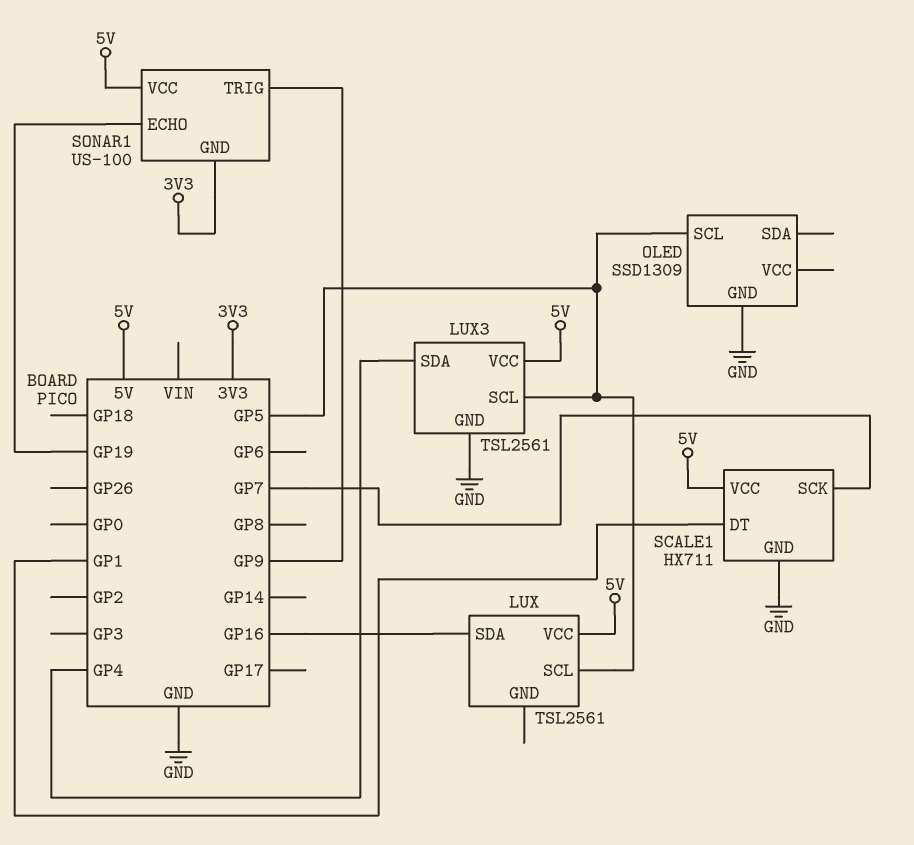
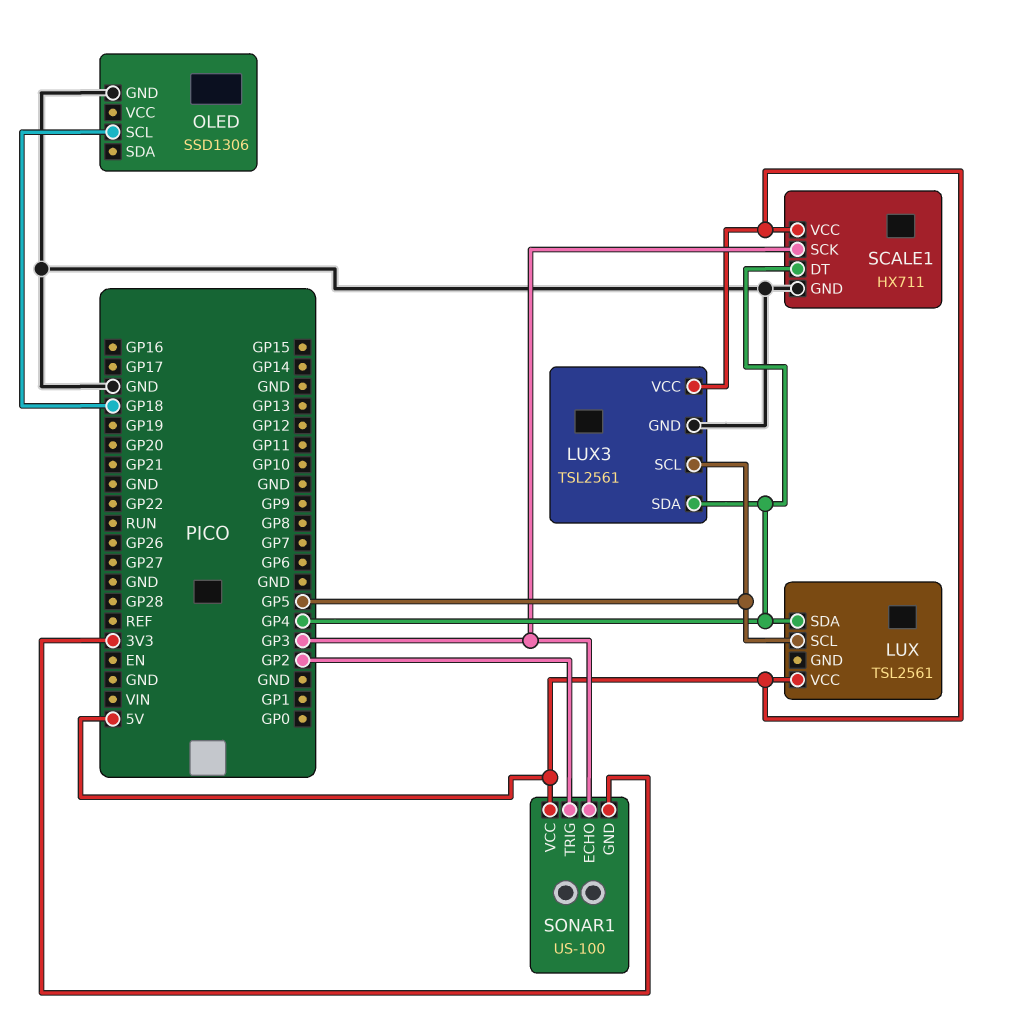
LUX pin SDA: GP16 -> GP4
OLED: SSD1309 -> SSD1306
OLED pin SCL: GP5 -> GP18
SCALE1 pin DT: GP1 -> GP4
SCALE1 pin SCK: GP7 -> GP3
SONAR1 pin ECHO: GP19 -> GP3
SONAR1 pin TRIG: GP9 -> GP2

